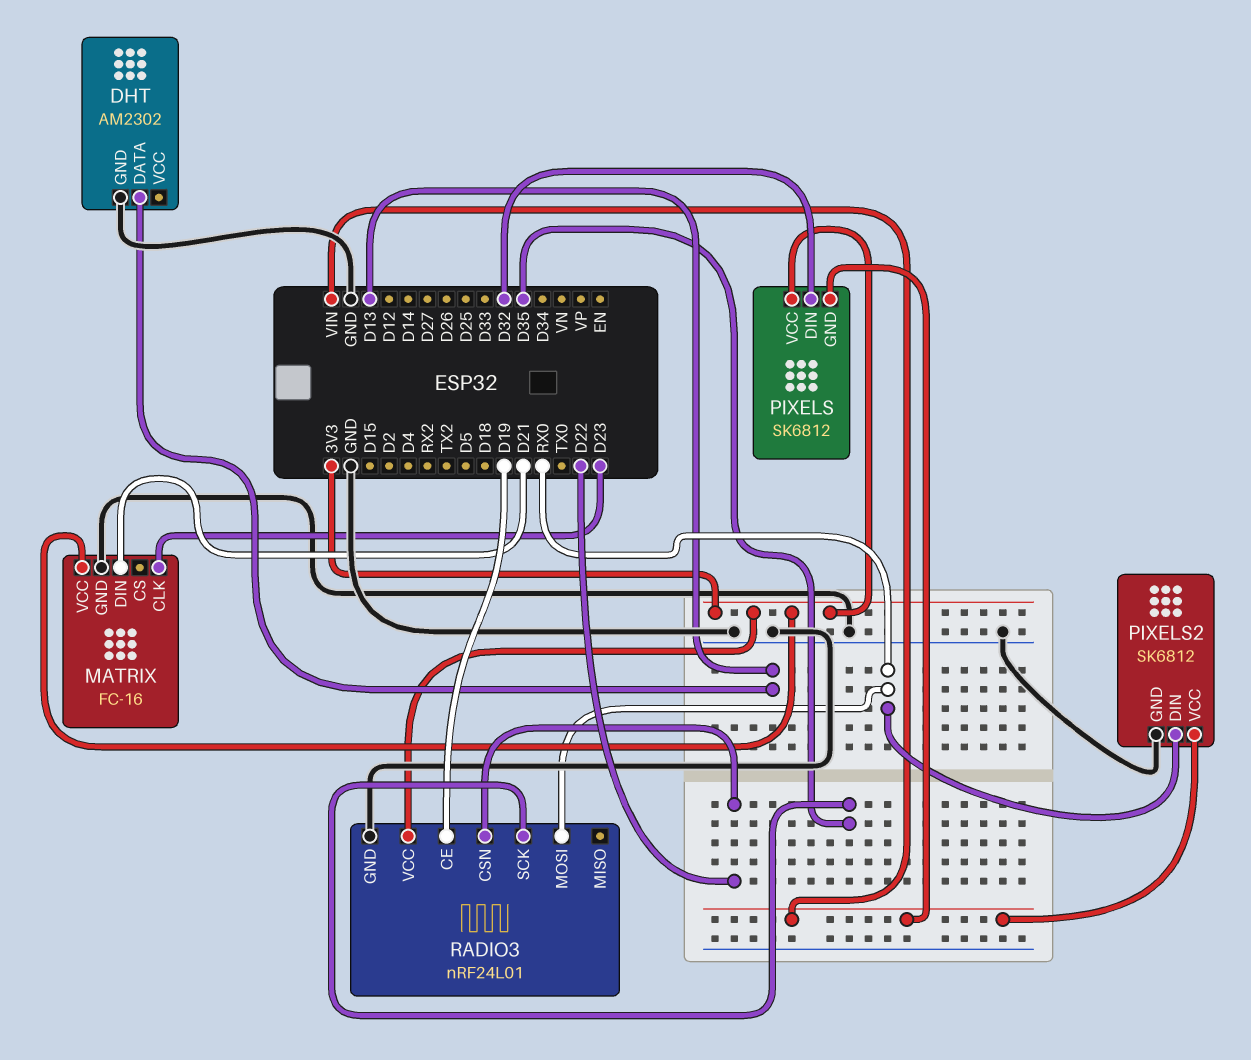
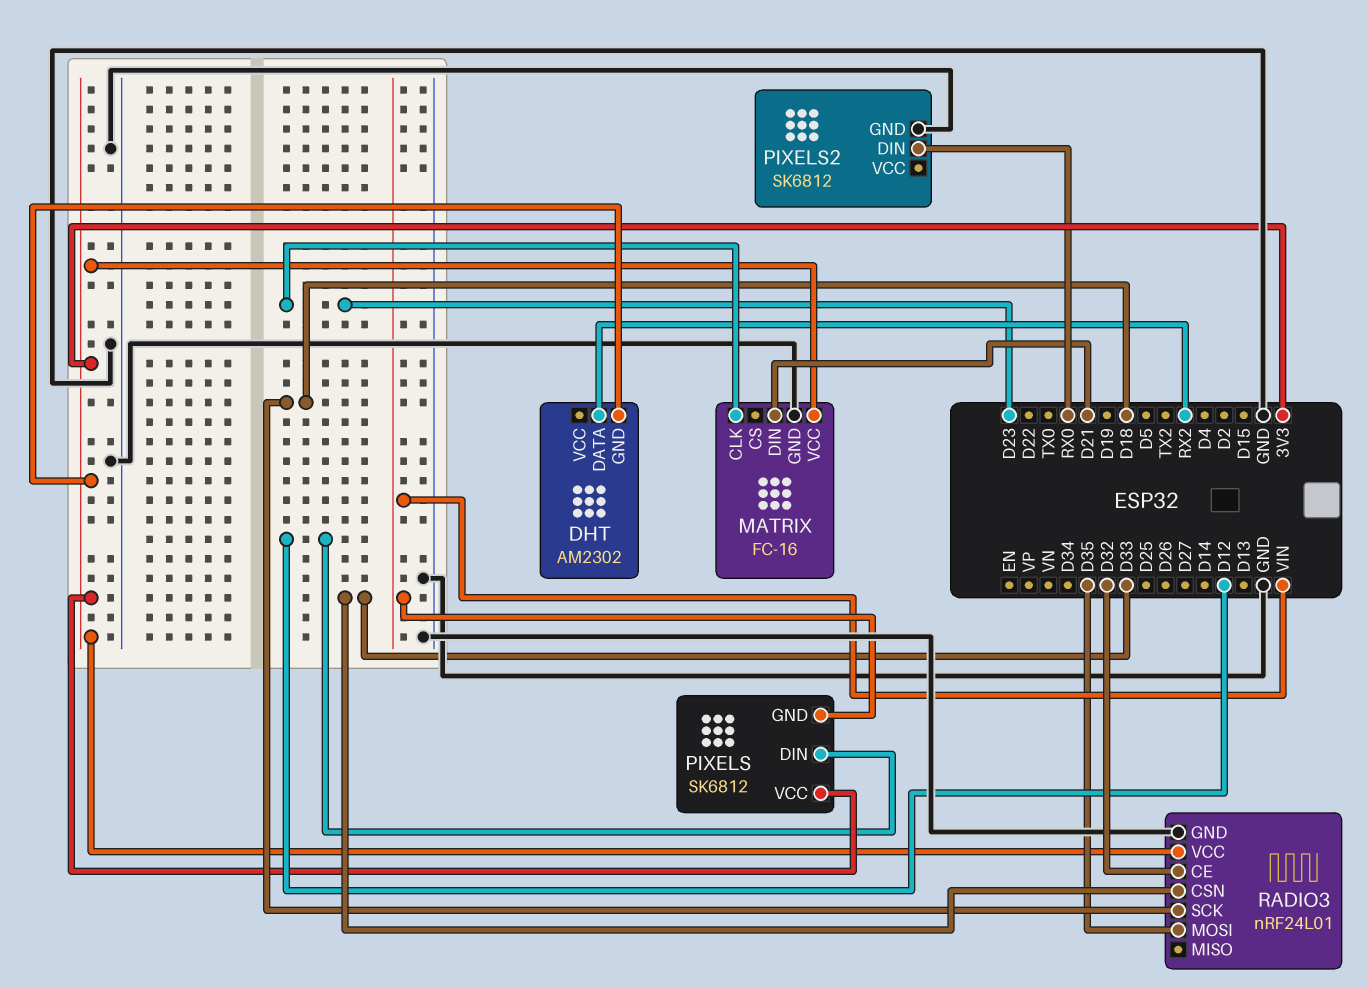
DHT pin DATA: D13 -> RX2
DHT pin GND: GND -> 3V3
PIXELS pin DIN: D32 -> D12
PIXELS2 pin VCC: VIN -> none
RADIO3 pin CE: D19 -> D32
RADIO3 pin CSN: D22 -> D33
RADIO3 pin MOSI: RX0 -> D35
RADIO3 pin SCK: D35 -> D18

